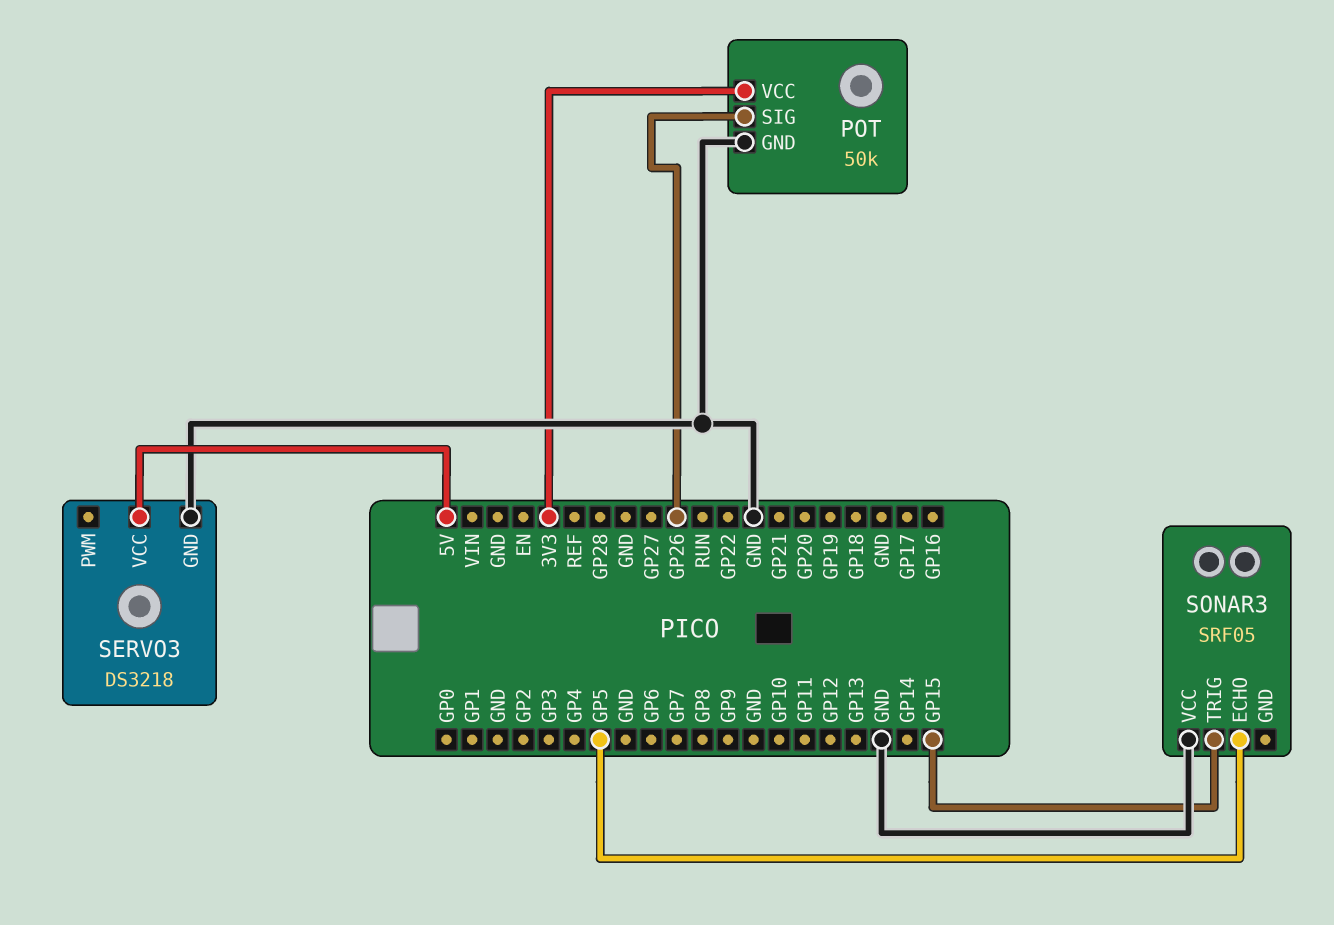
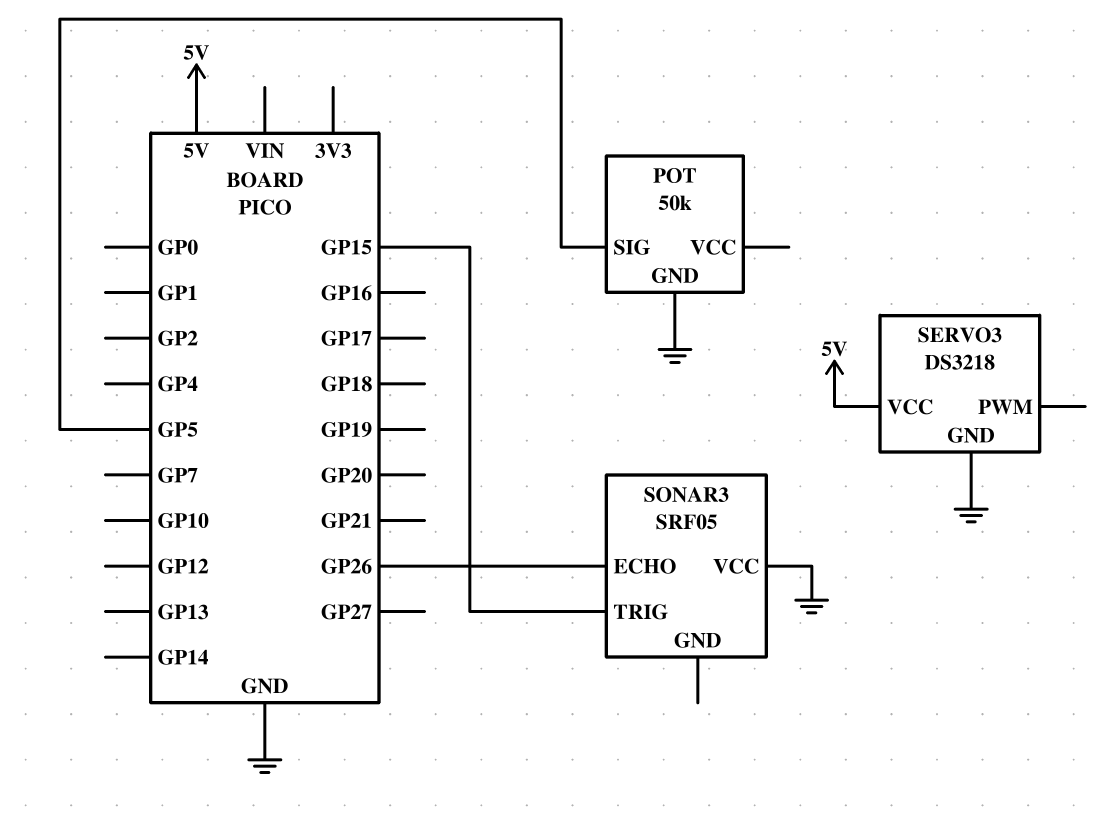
POT pin SIG: GP26 -> GP5
POT pin VCC: 3V3 -> none
SONAR3 pin ECHO: GP5 -> GP26

